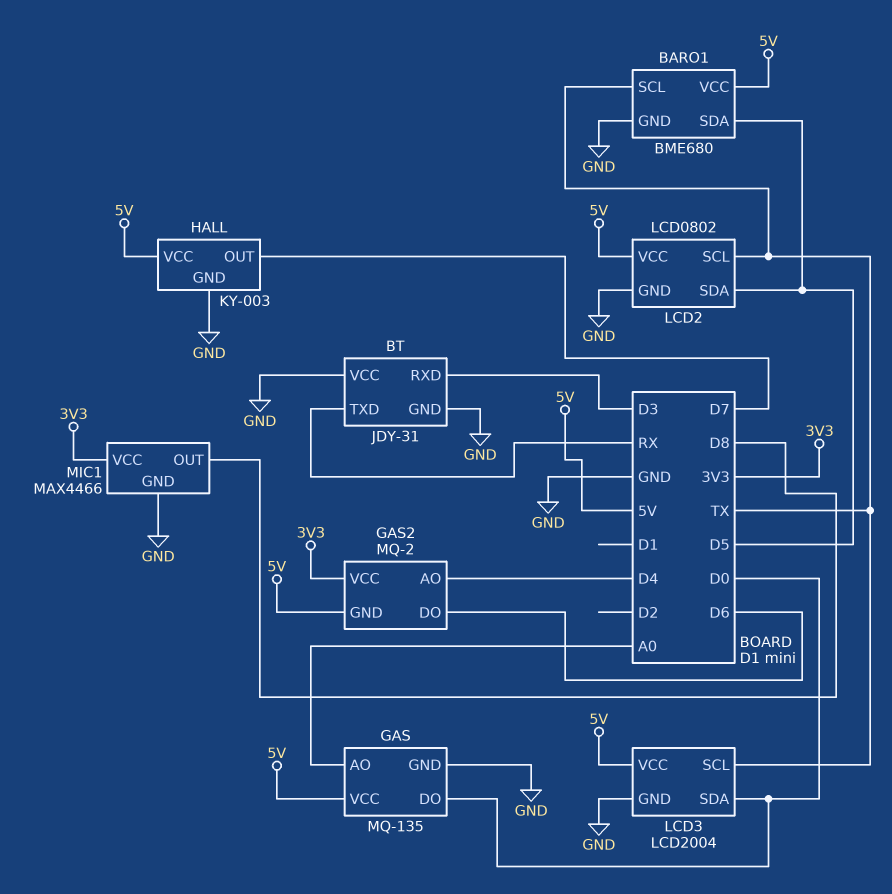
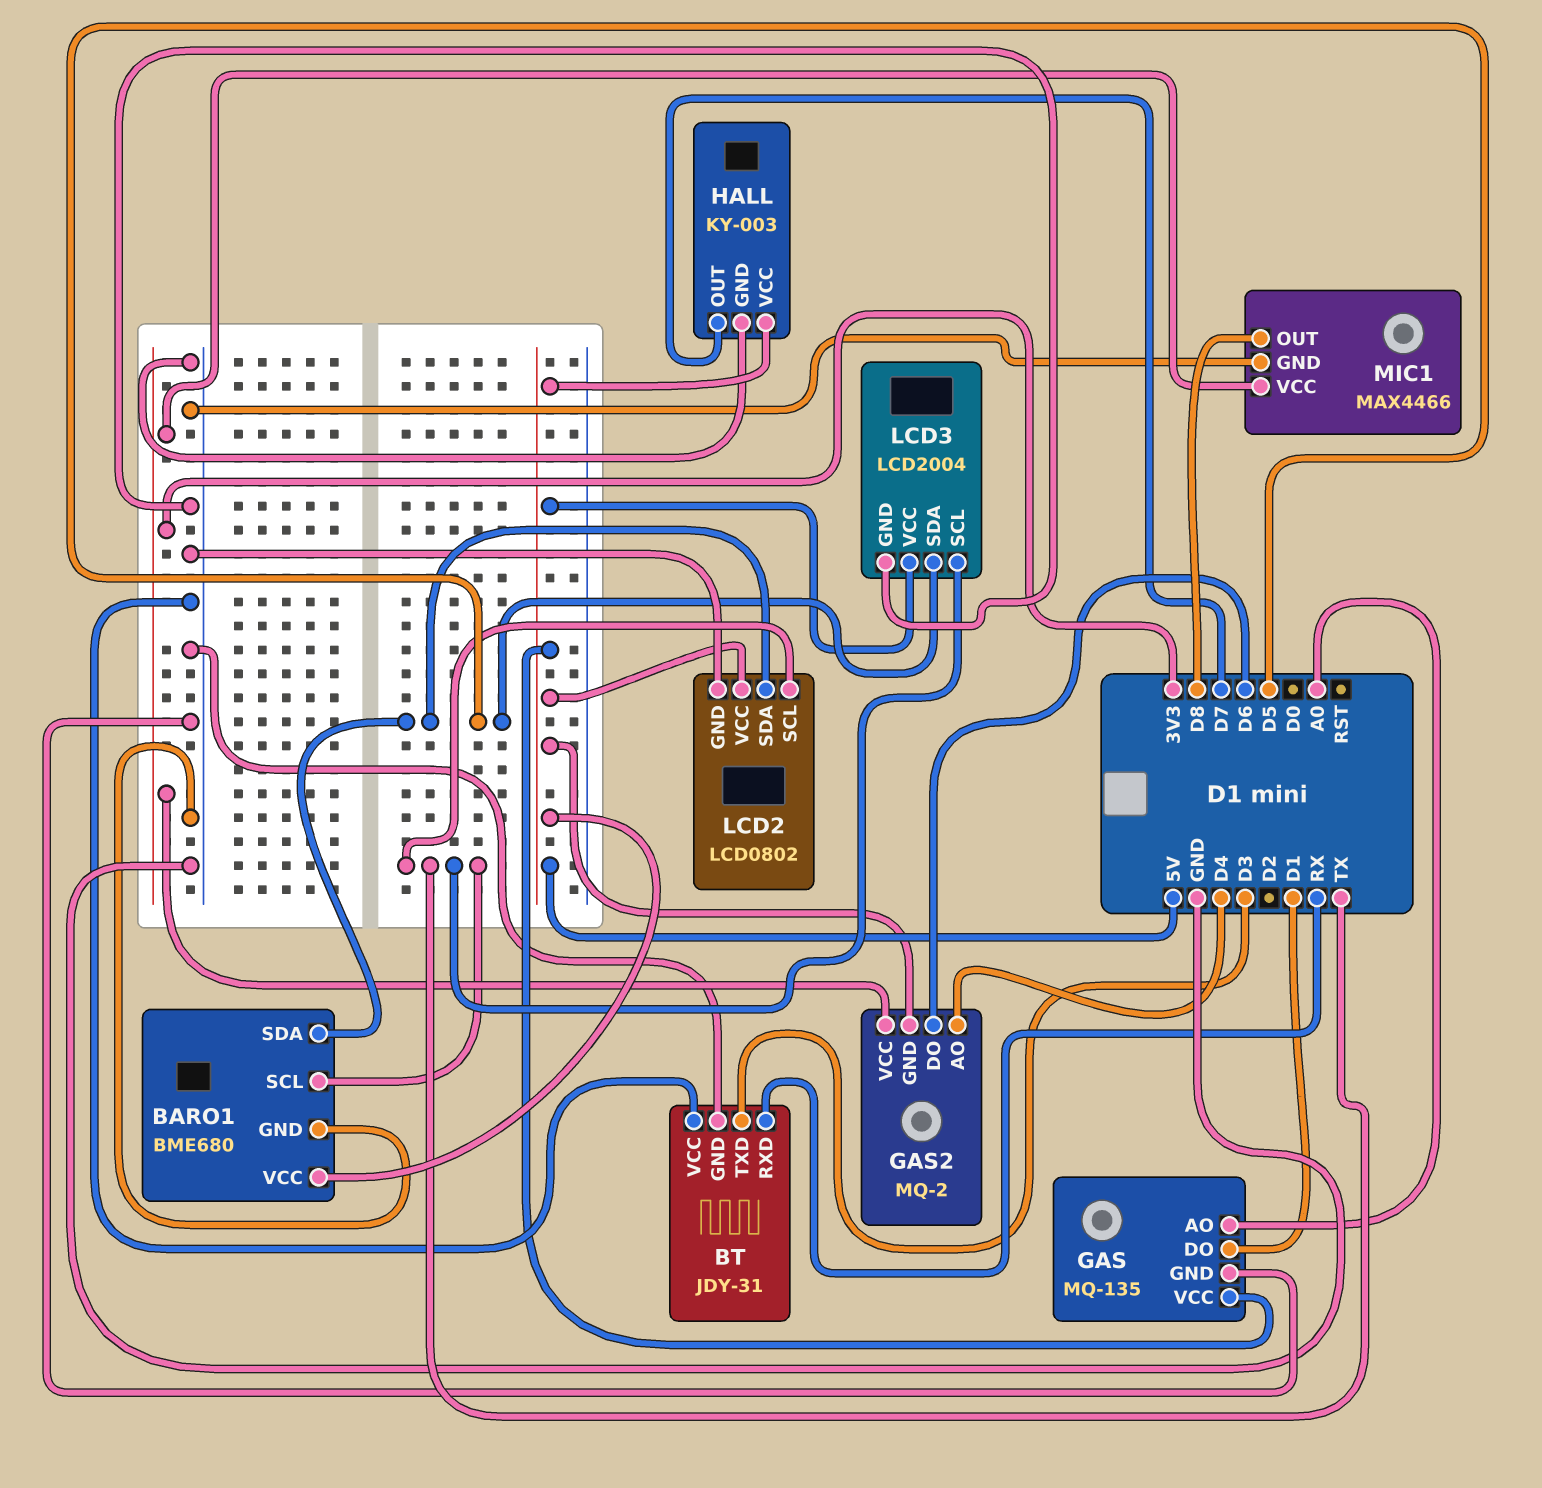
BT pin RXD: D3 -> RX
BT pin TXD: RX -> D3
GAS pin DO: D0 -> D1
LCD3 pin SDA: D0 -> D5

